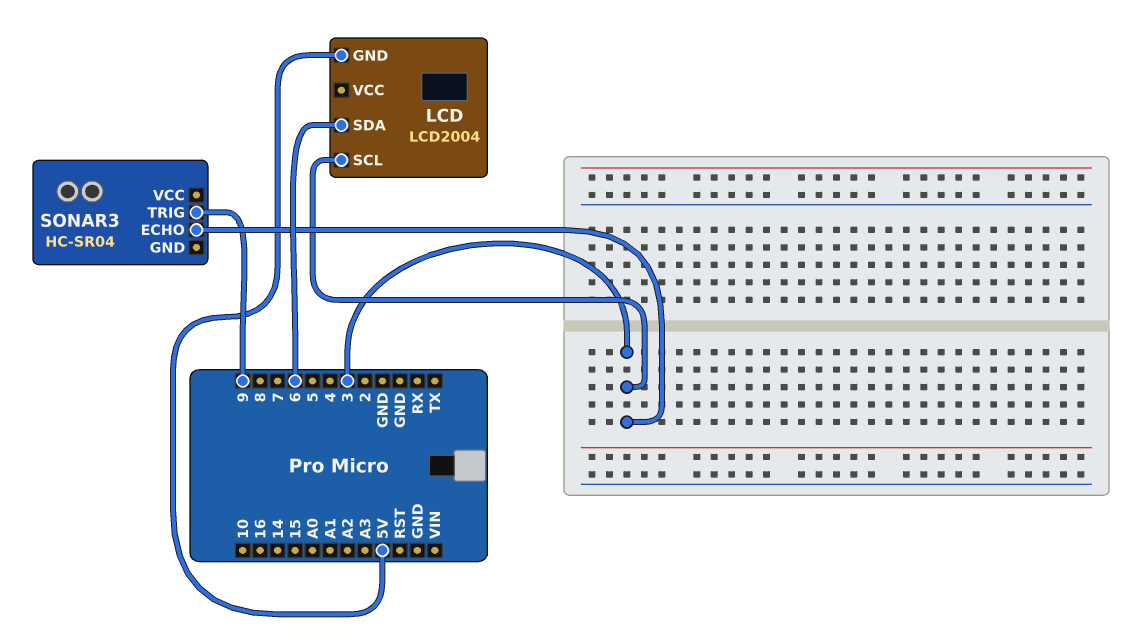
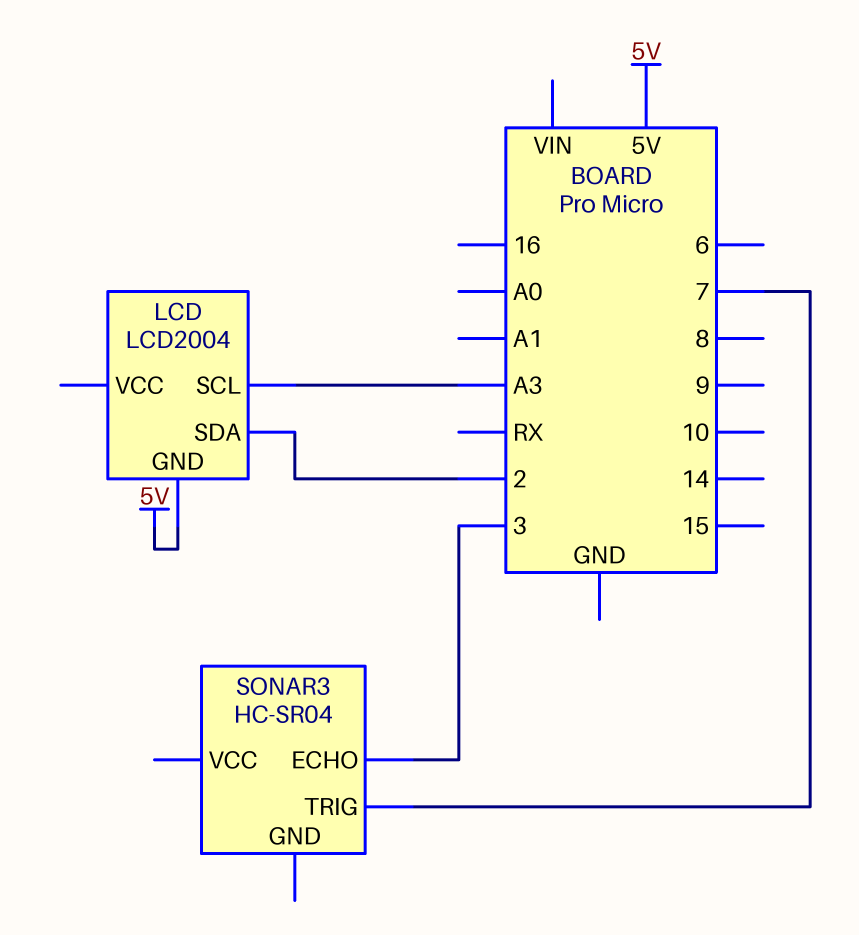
LCD pin SCL: 3 -> A3
LCD pin SDA: 6 -> 2
SONAR3 pin TRIG: 9 -> 7

